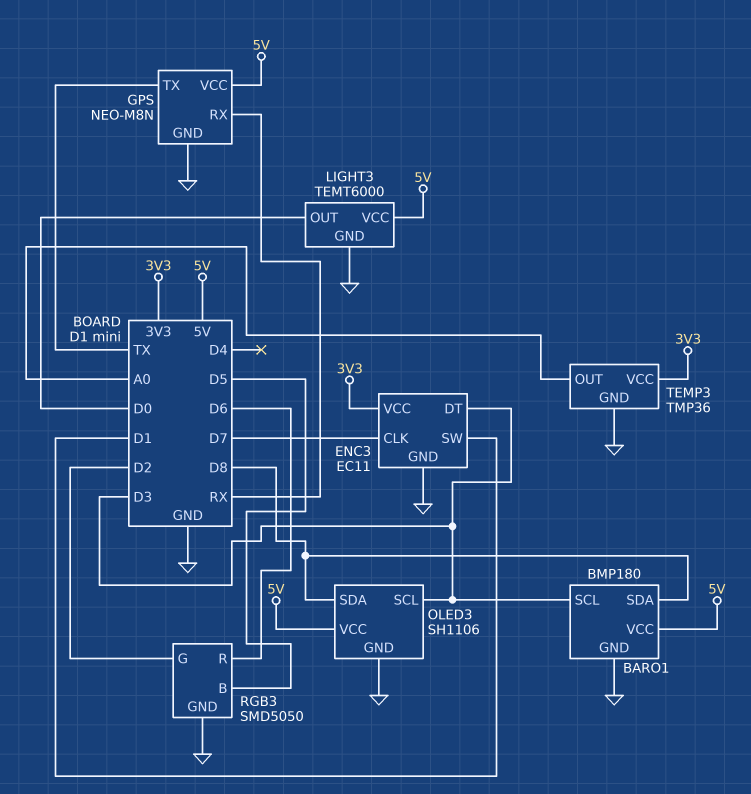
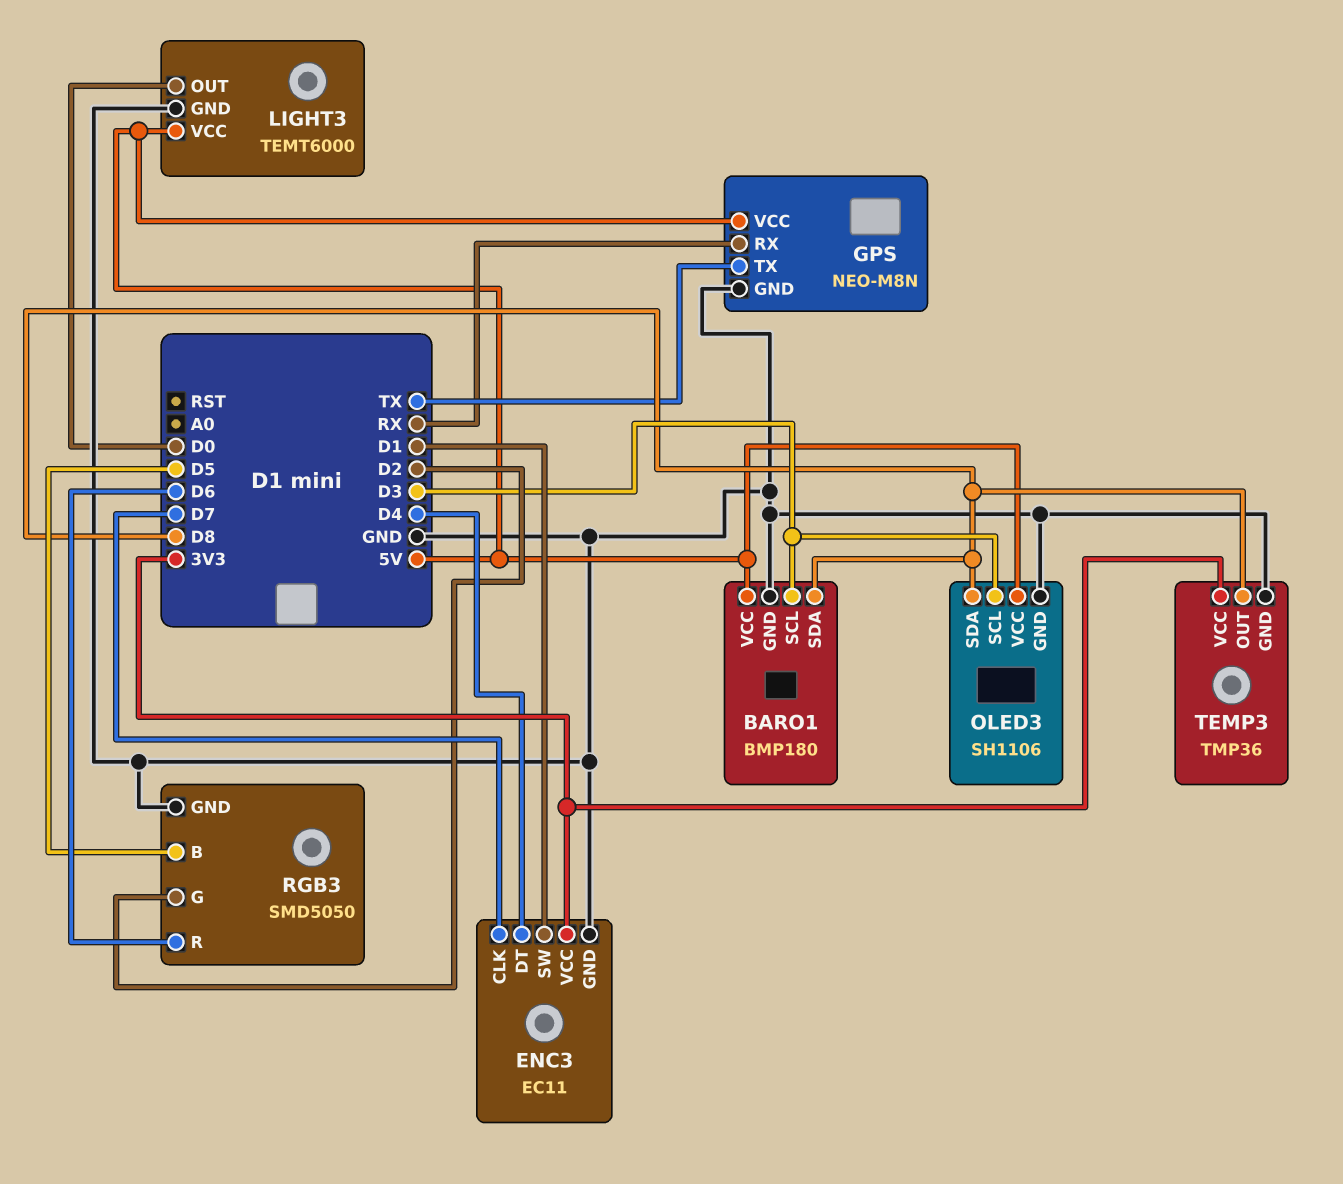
ENC3 pin DT: D3 -> D4
TEMP3 pin OUT: A0 -> D8

